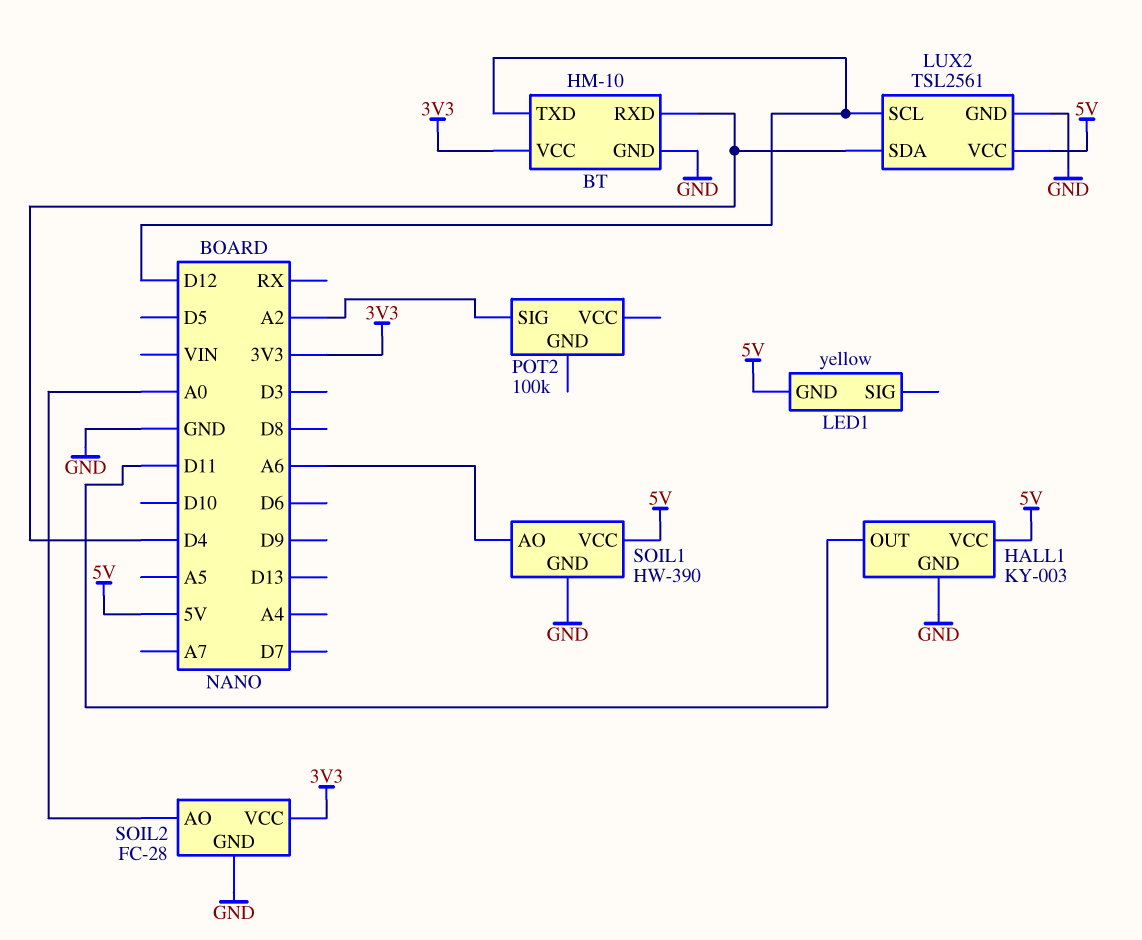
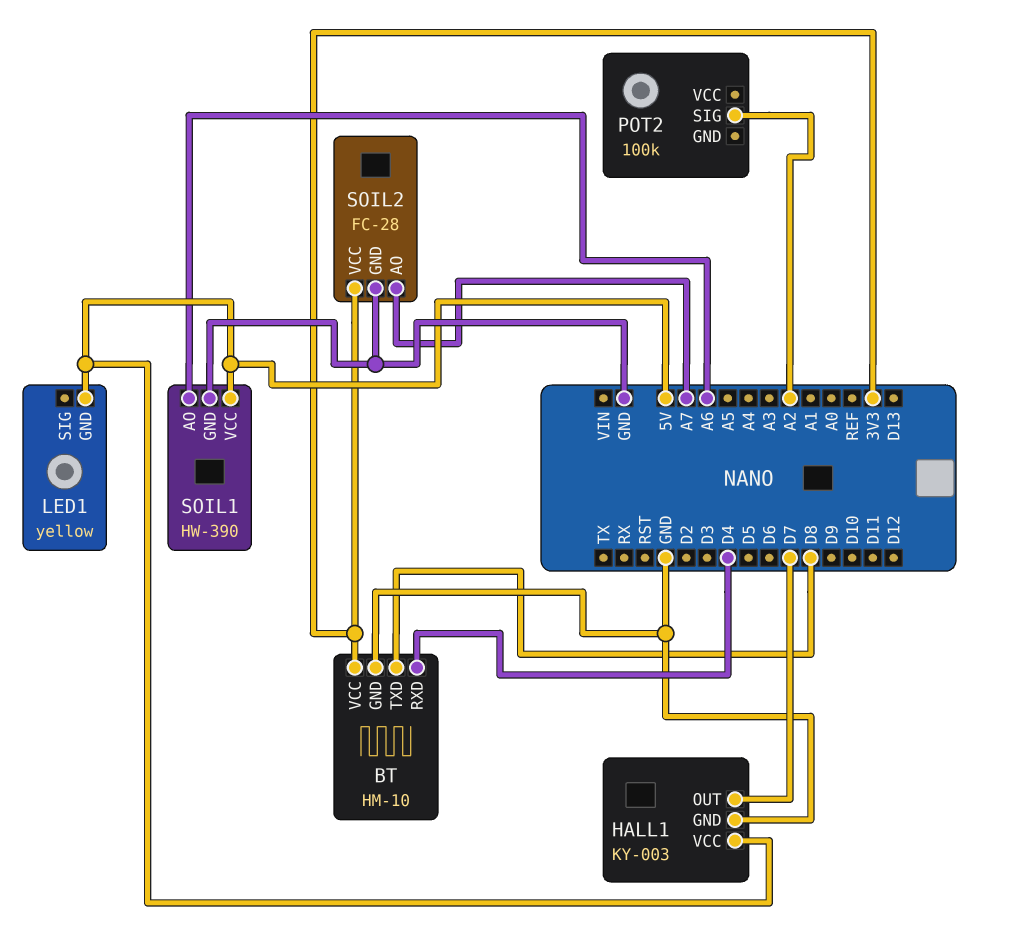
BT pin TXD: D12 -> D8
HALL1 pin OUT: D11 -> D7
LUX2: TSL2561 -> none
LUX2 pin GND: GND -> none
LUX2 pin SCL: D12 -> none
LUX2 pin SDA: D4 -> none
LUX2 pin VCC: 5V -> none
SOIL2 pin AO: A0 -> A7

